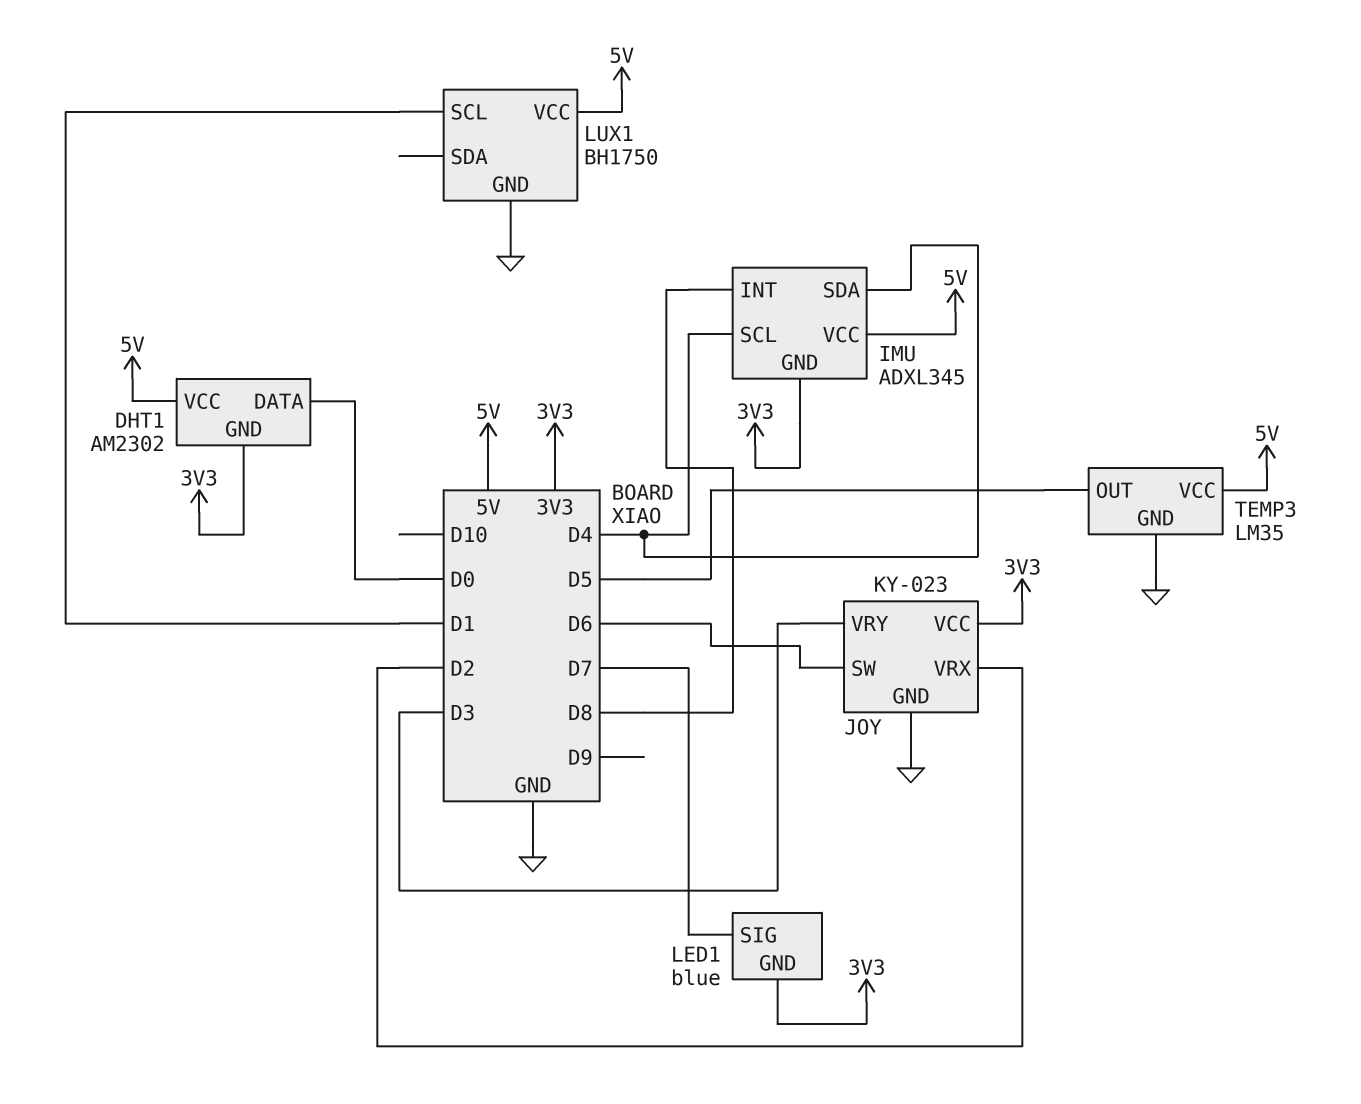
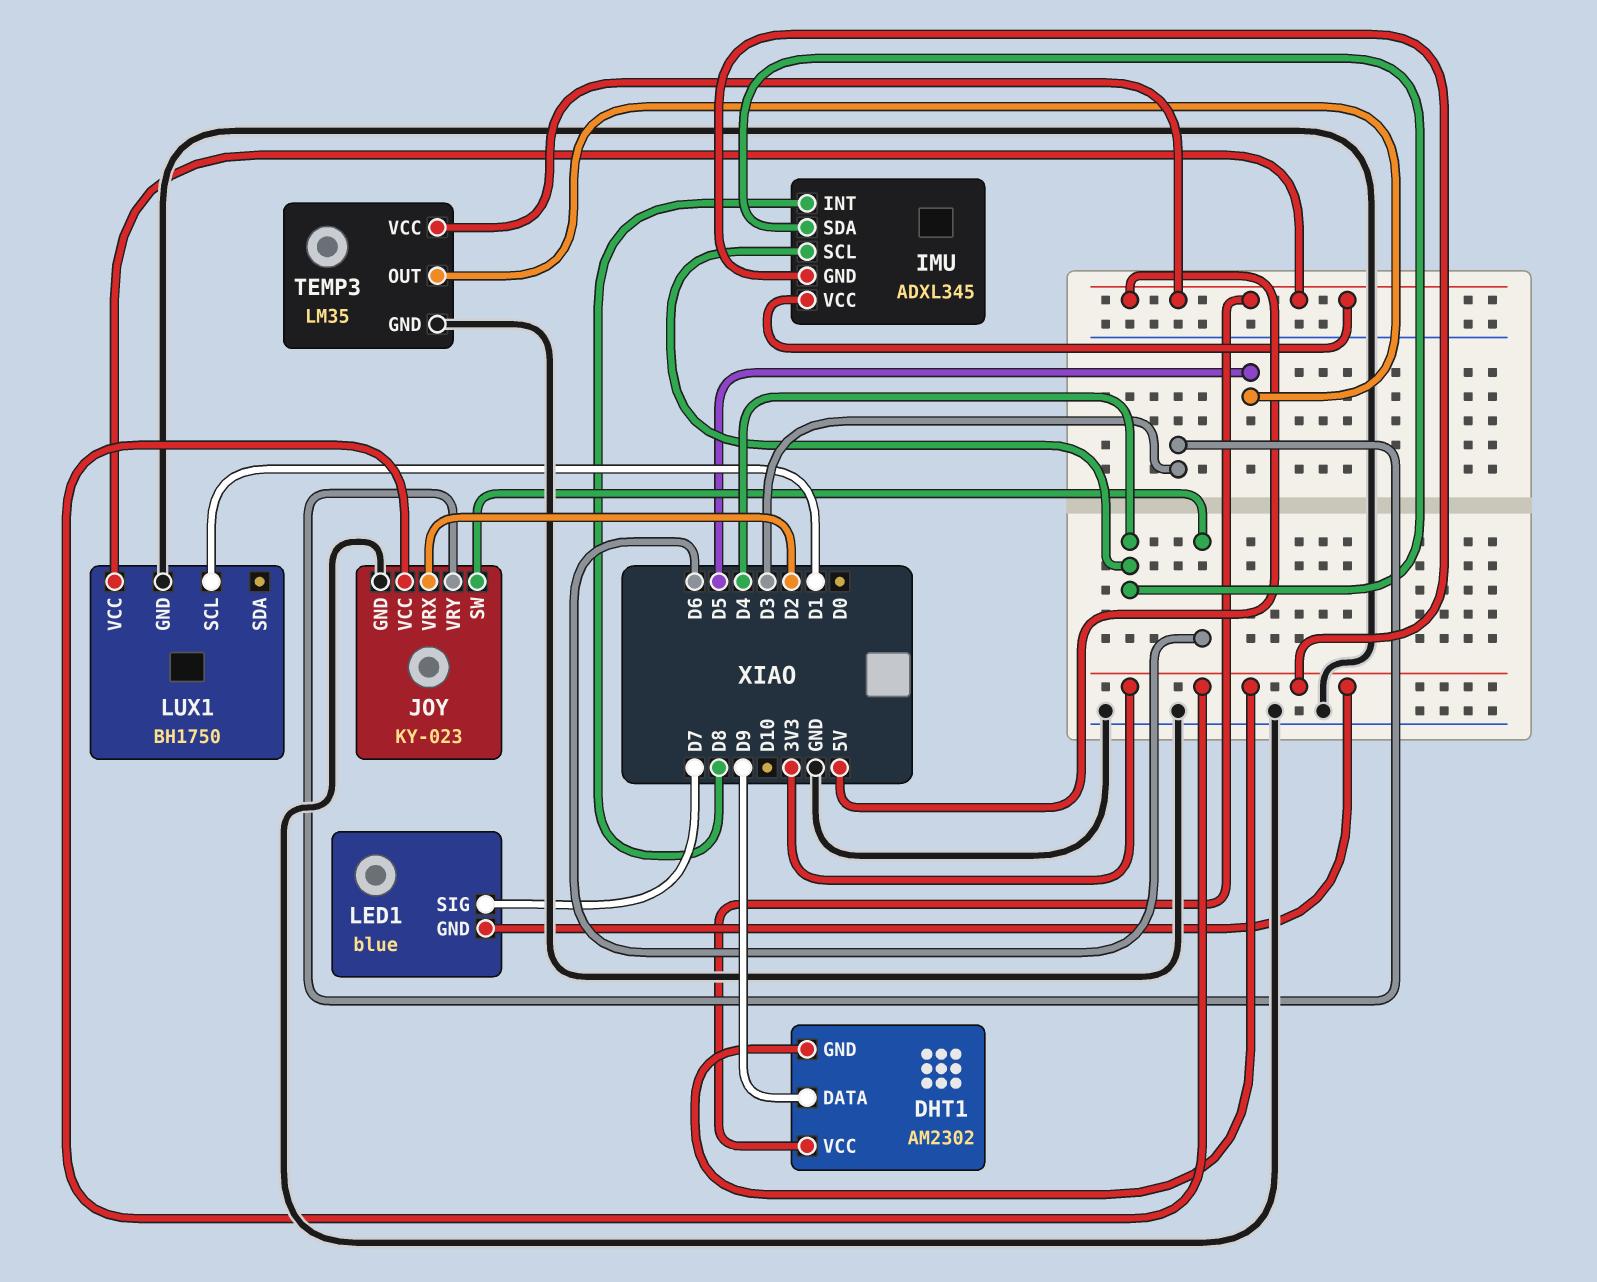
DHT1 pin DATA: D0 -> D9

